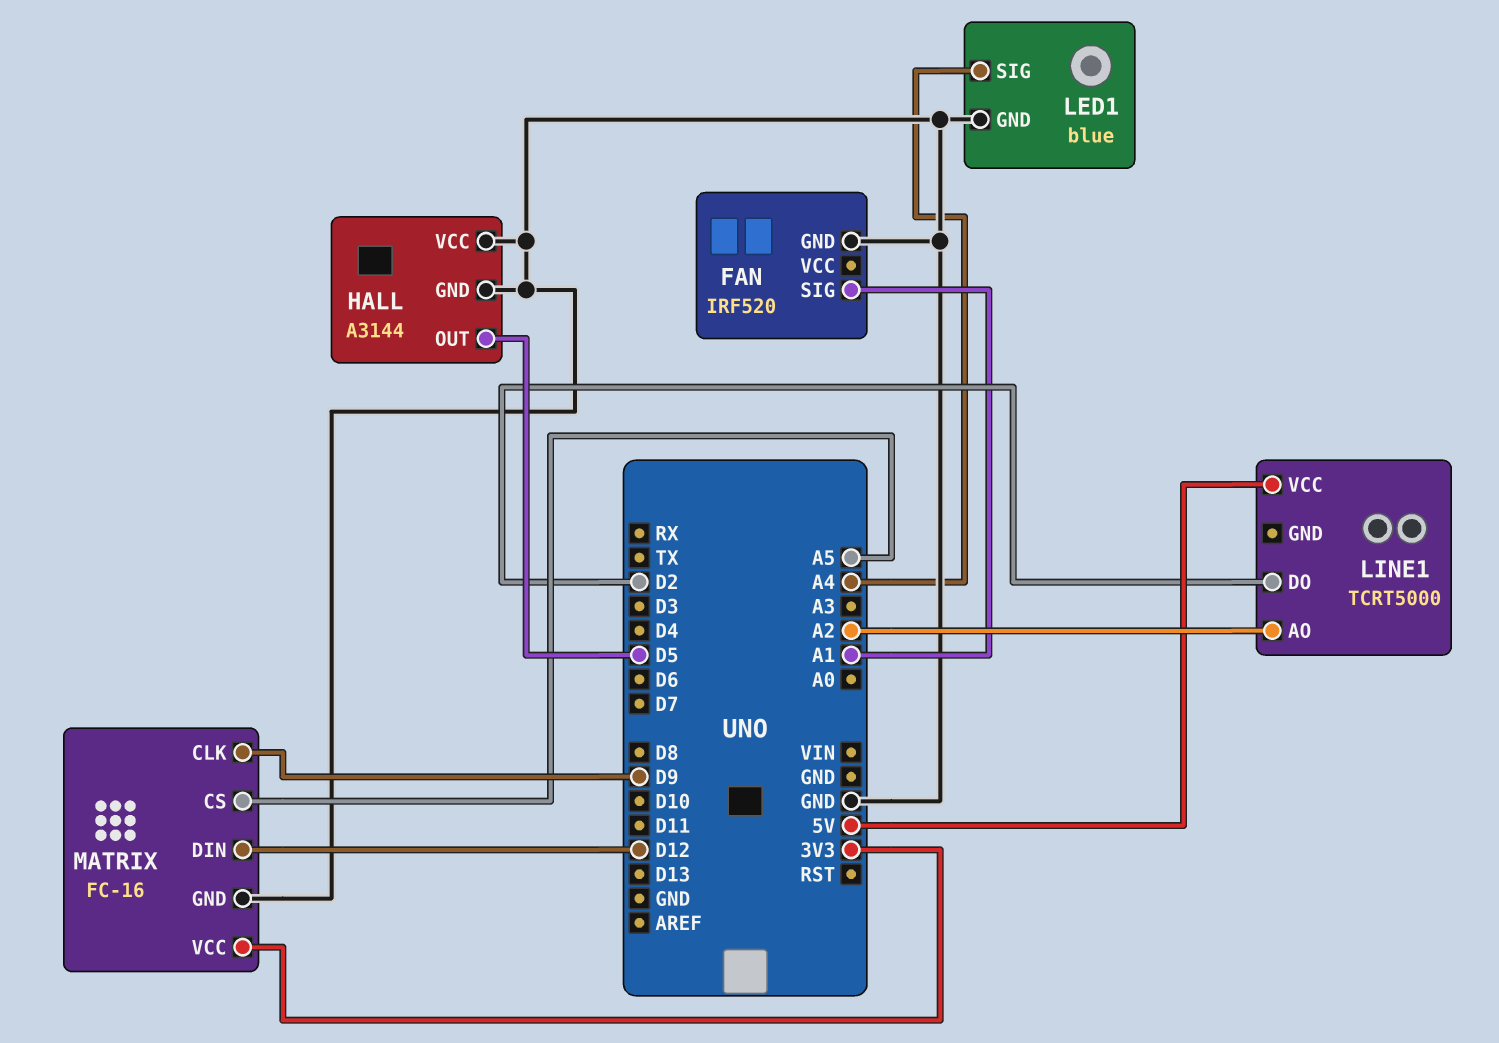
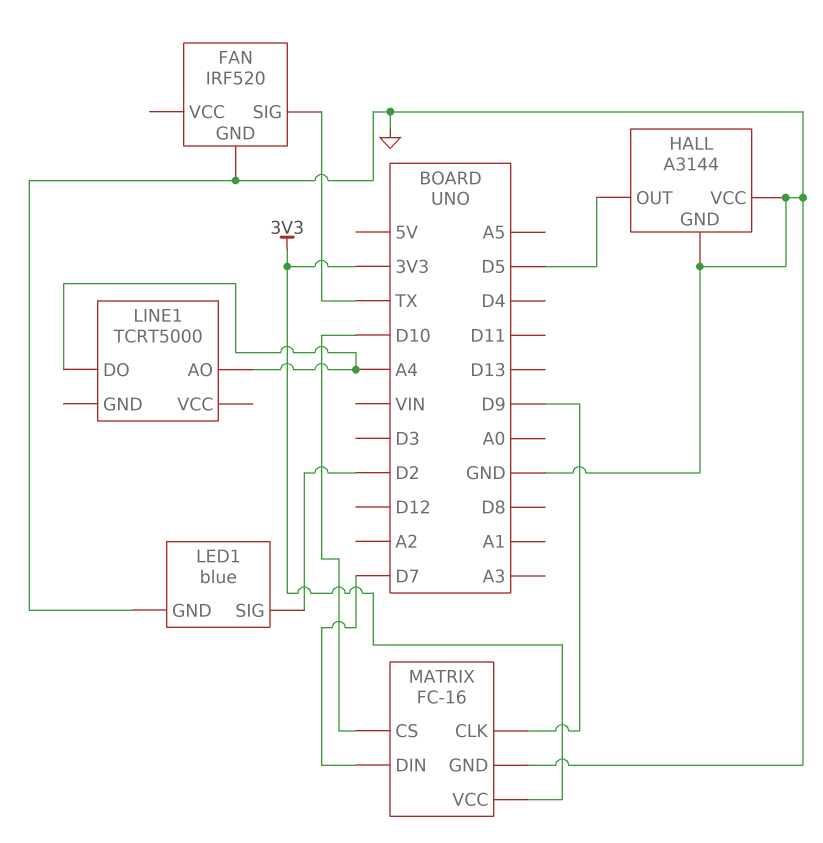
FAN pin SIG: A1 -> TX
LED1 pin SIG: A4 -> D2
LINE1 pin AO: A2 -> A4
LINE1 pin DO: D2 -> A4
LINE1 pin VCC: 5V -> none
MATRIX pin CS: A5 -> D10
MATRIX pin DIN: D12 -> D7

